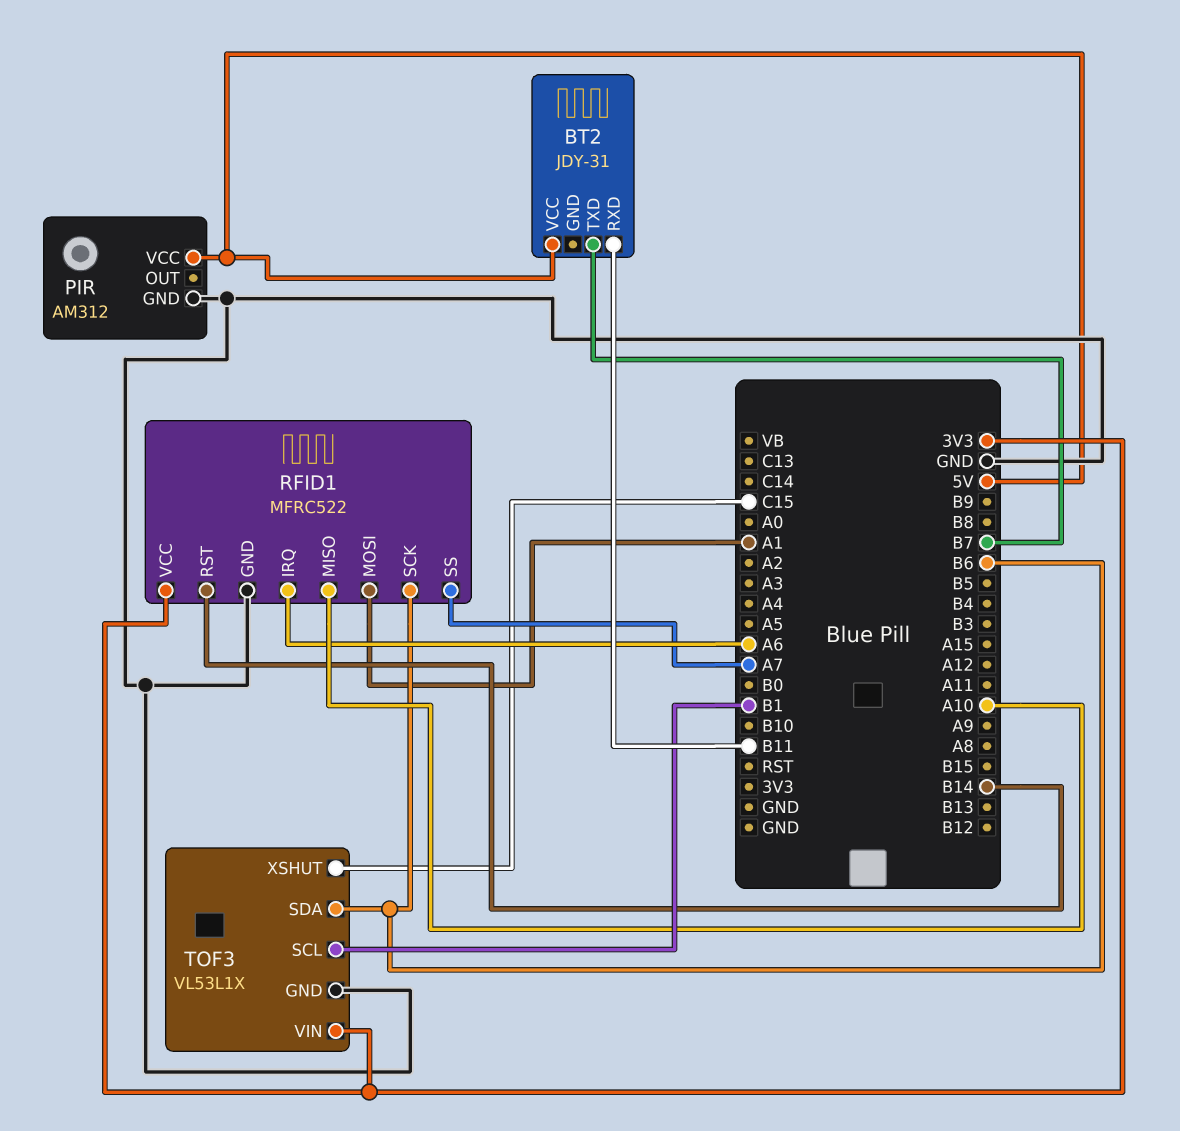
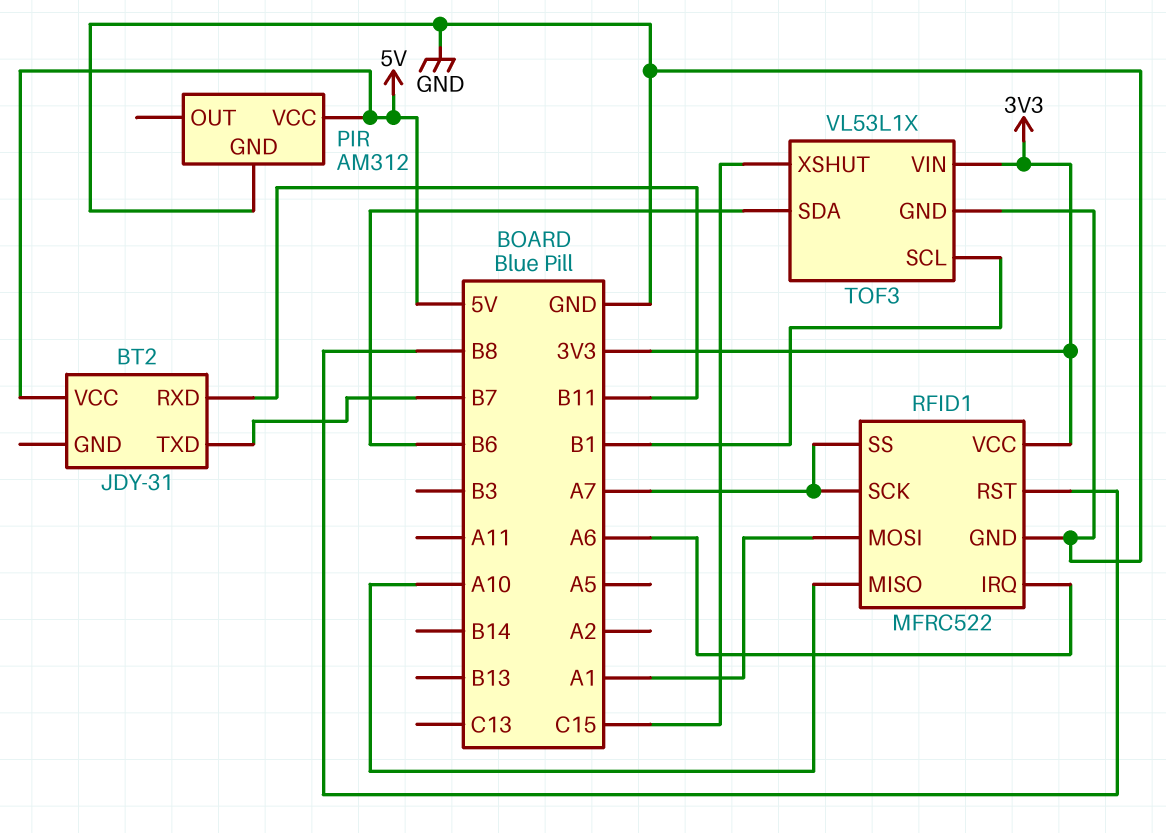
RFID1 pin RST: B14 -> B8
RFID1 pin SCK: B6 -> A7

